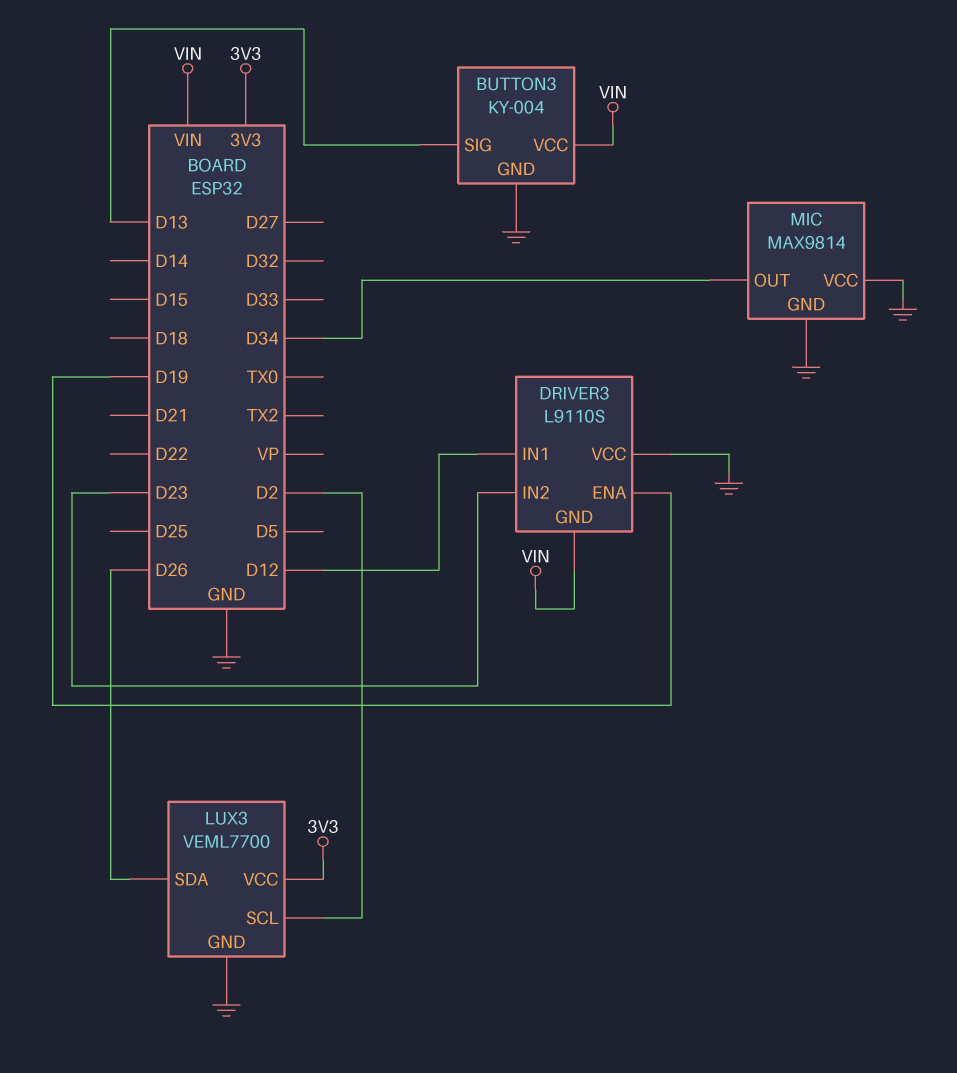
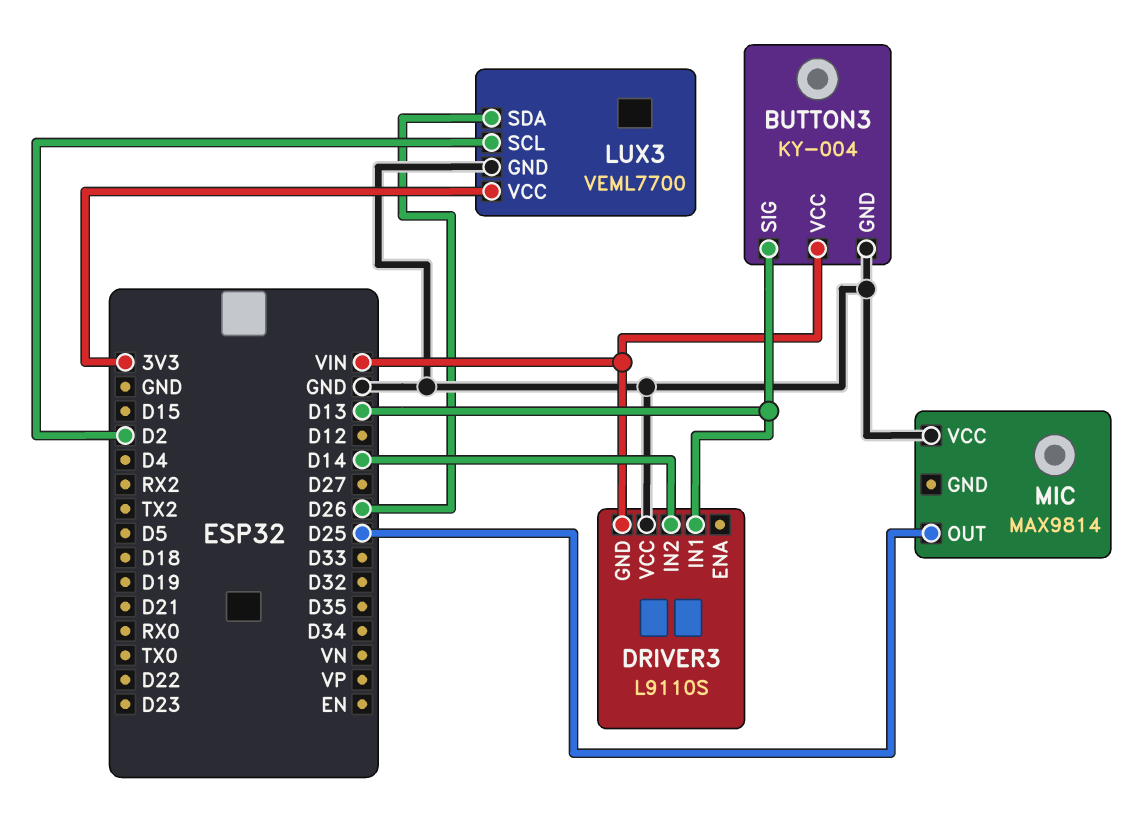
DRIVER3 pin ENA: D19 -> none
DRIVER3 pin IN1: D12 -> D13
DRIVER3 pin IN2: D23 -> D14
MIC pin GND: GND -> none
MIC pin OUT: D34 -> D25

